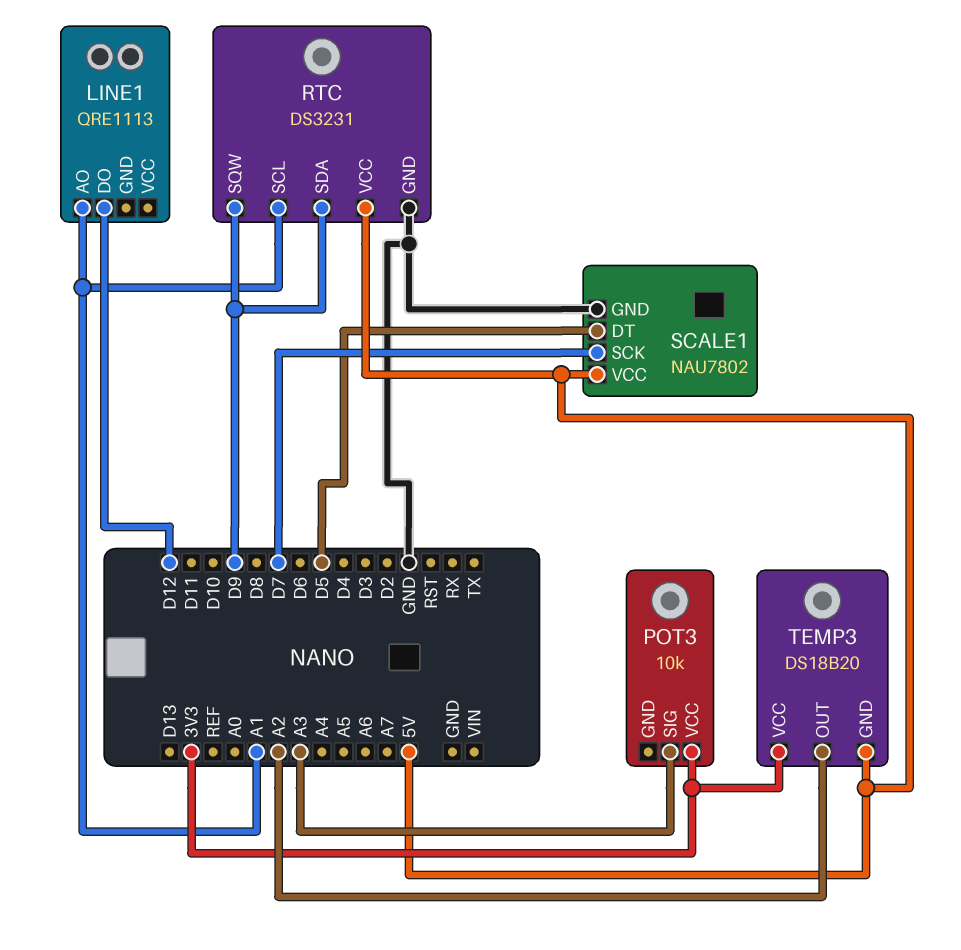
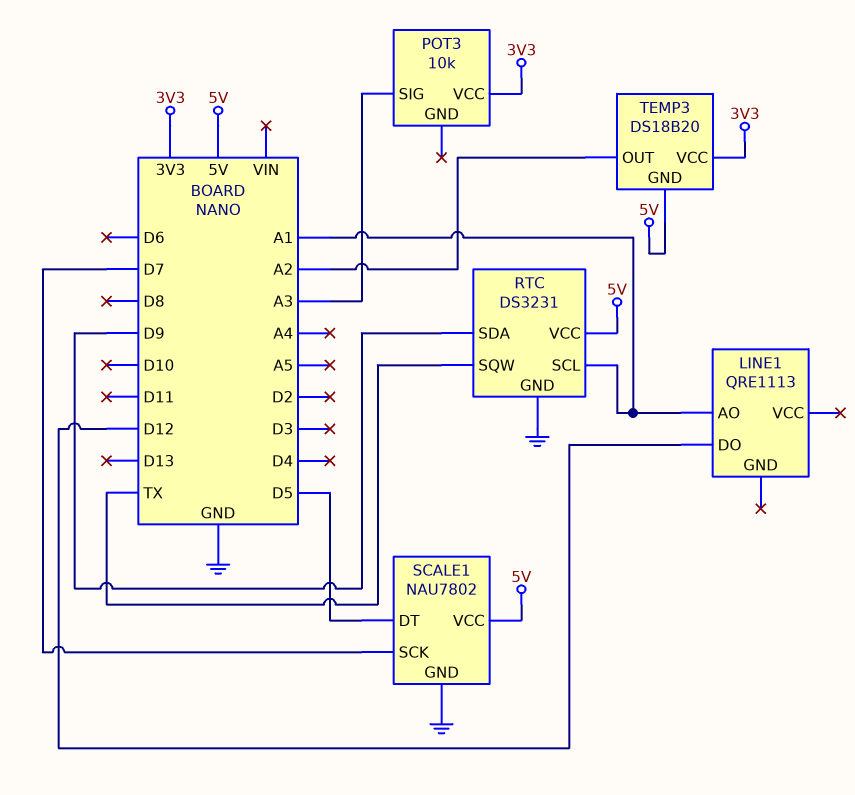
RTC pin SQW: D9 -> TX

